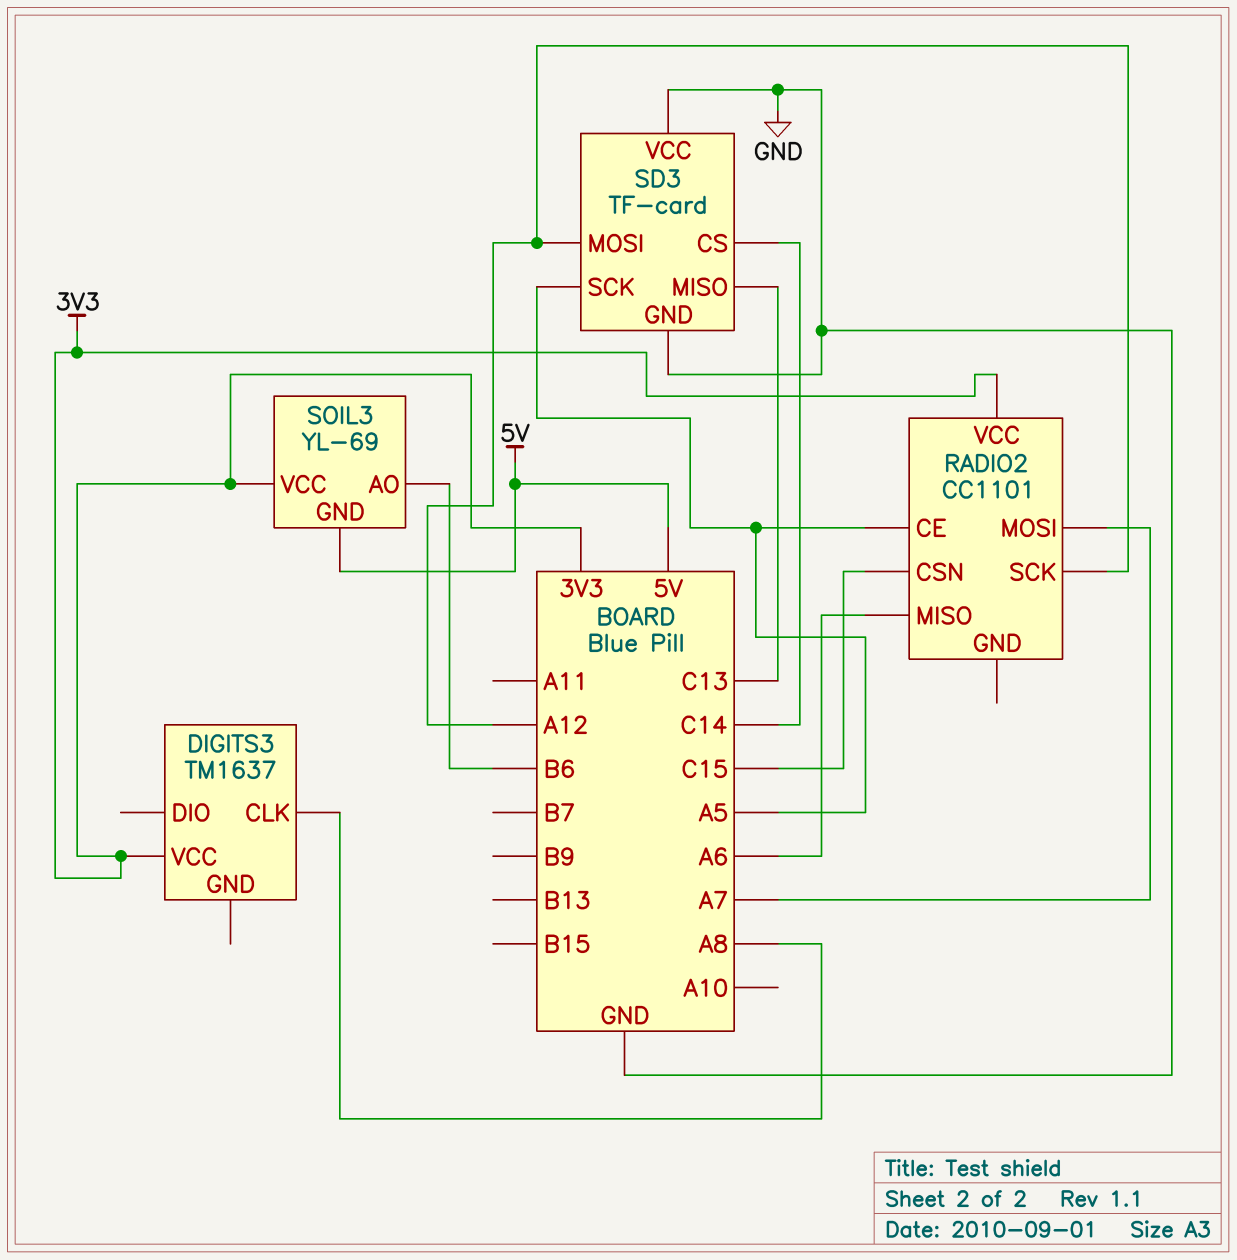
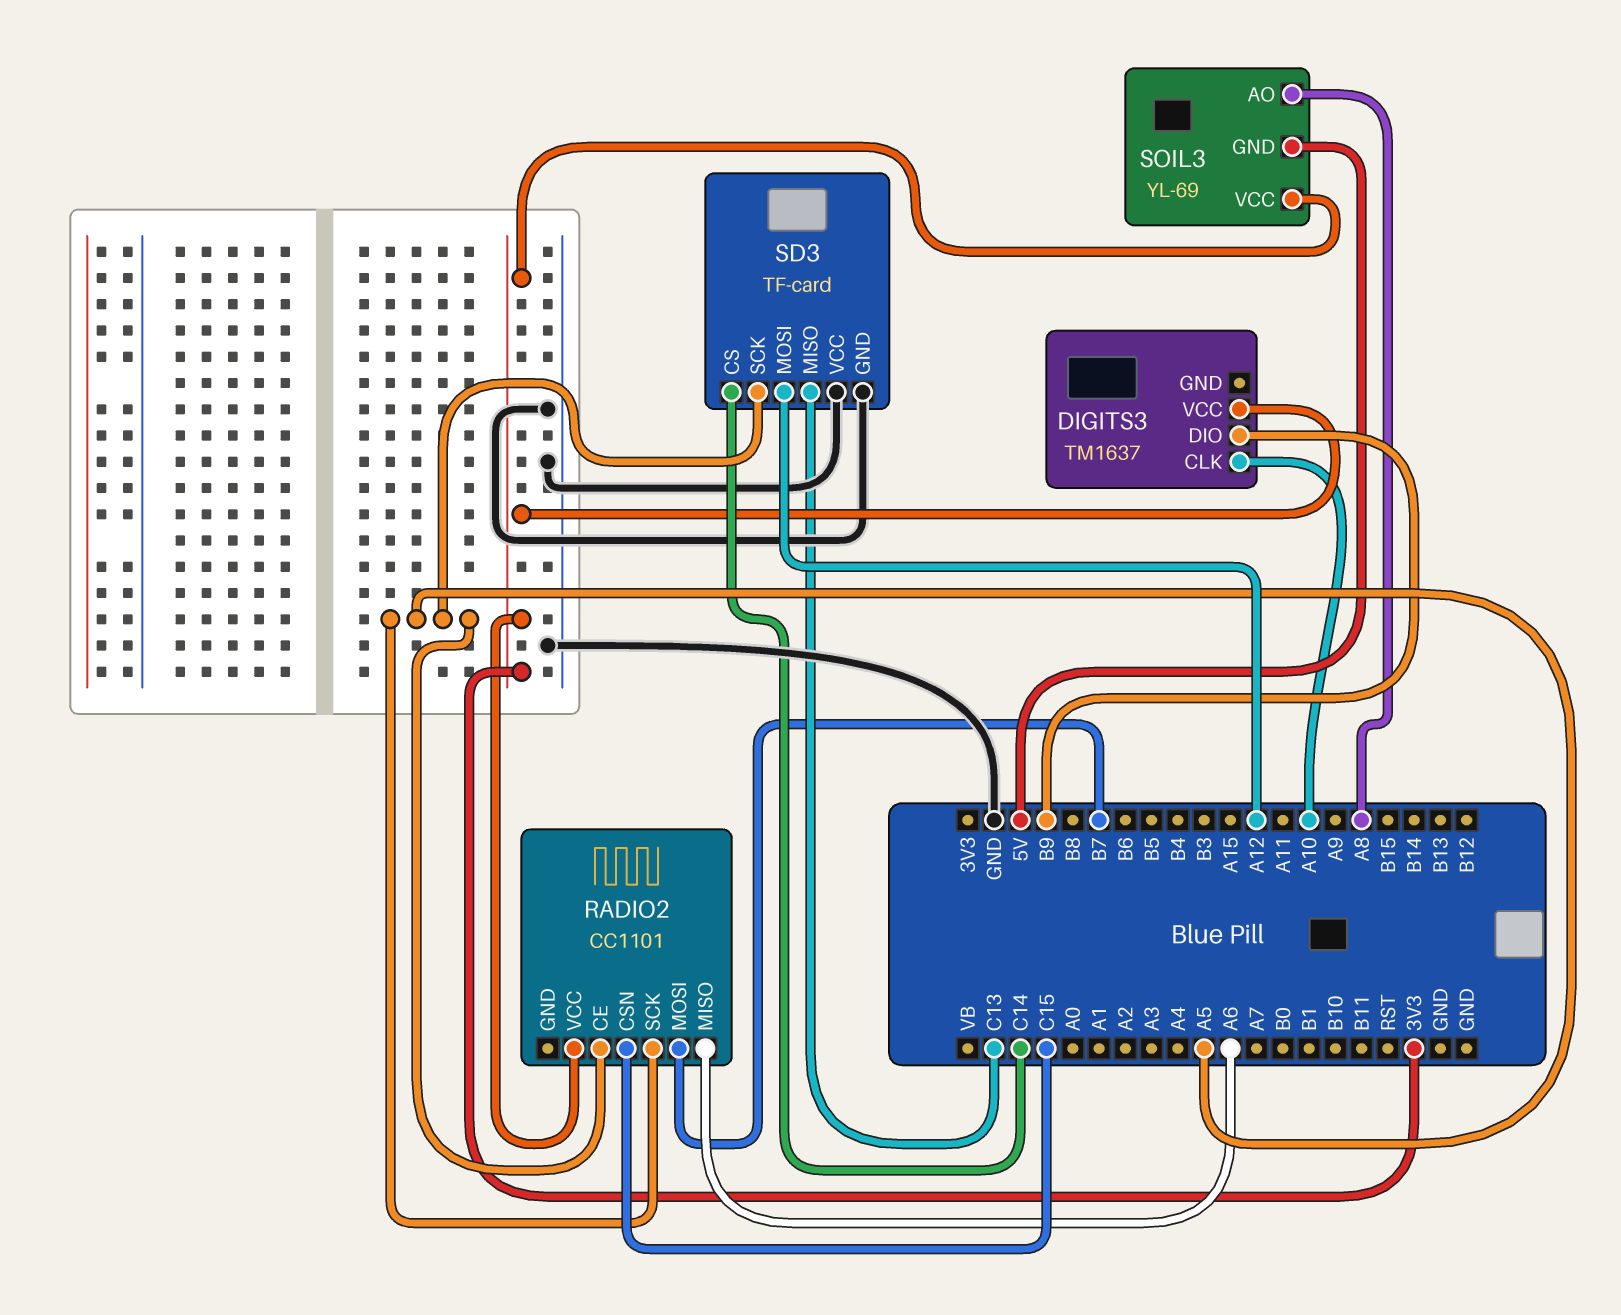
DIGITS3 pin CLK: A8 -> A10
DIGITS3 pin DIO: none -> B9
RADIO2 pin MOSI: A7 -> B7
RADIO2 pin SCK: A12 -> A5
SOIL3 pin AO: B6 -> A8

